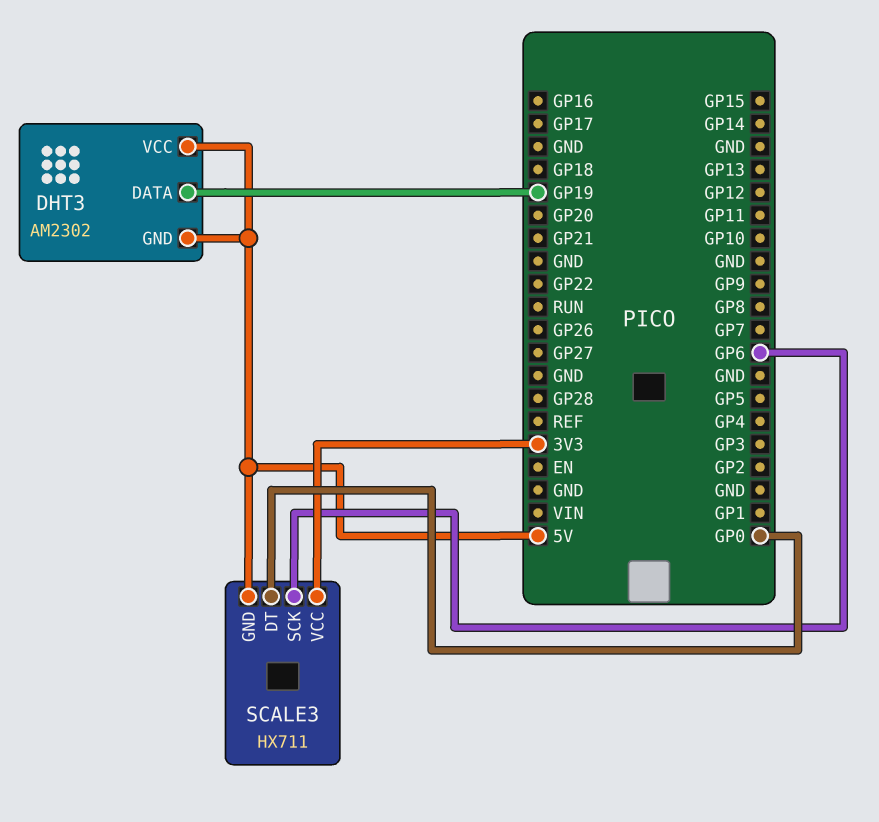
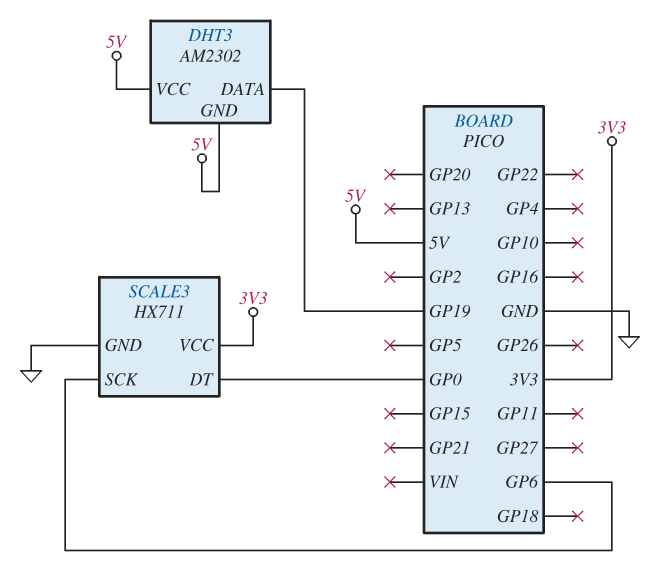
SCALE3 pin GND: 5V -> GND

